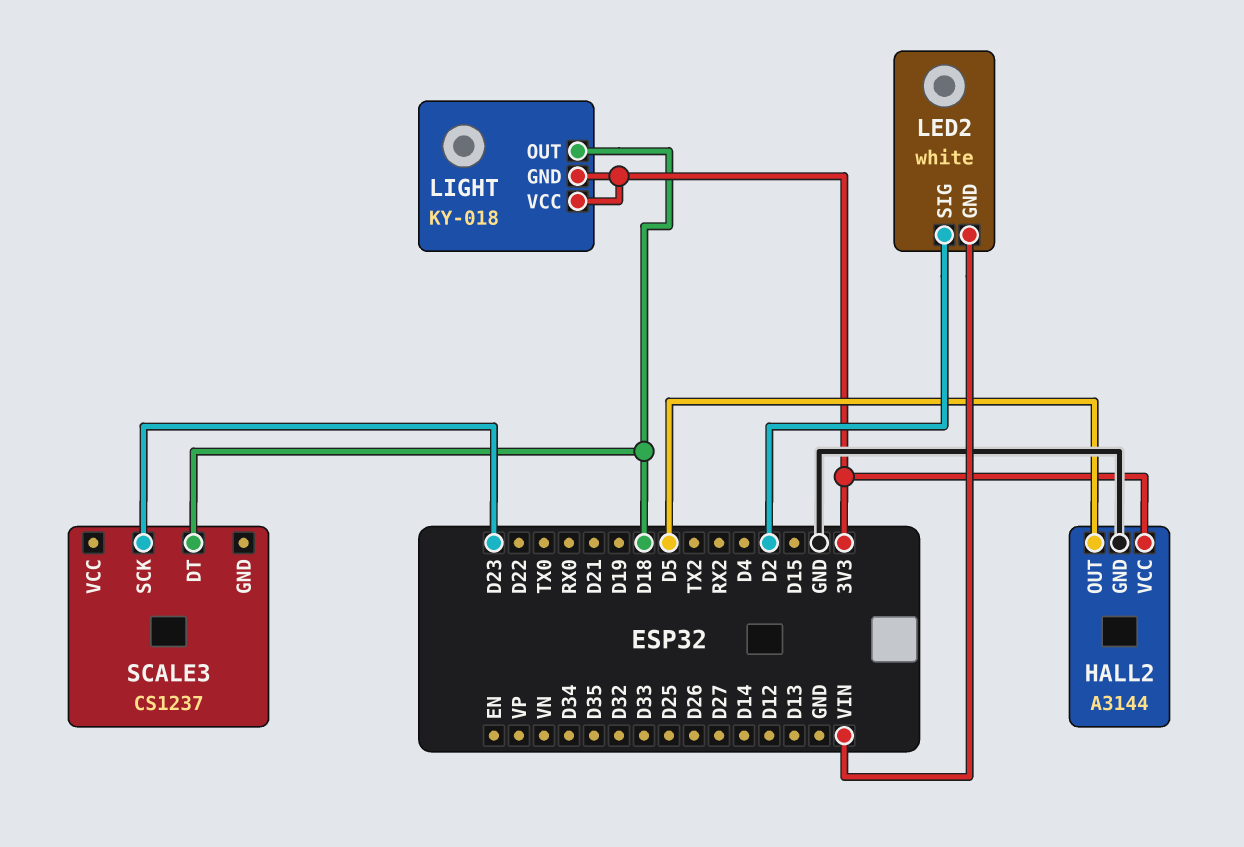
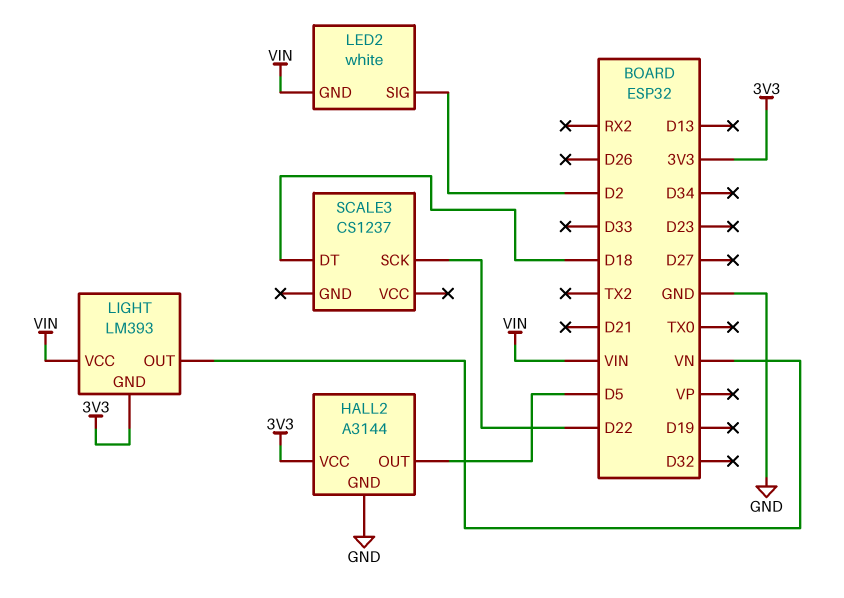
LIGHT: KY-018 -> LM393
LIGHT pin OUT: D18 -> VN
LIGHT pin VCC: 3V3 -> VIN
SCALE3 pin SCK: D23 -> D22

